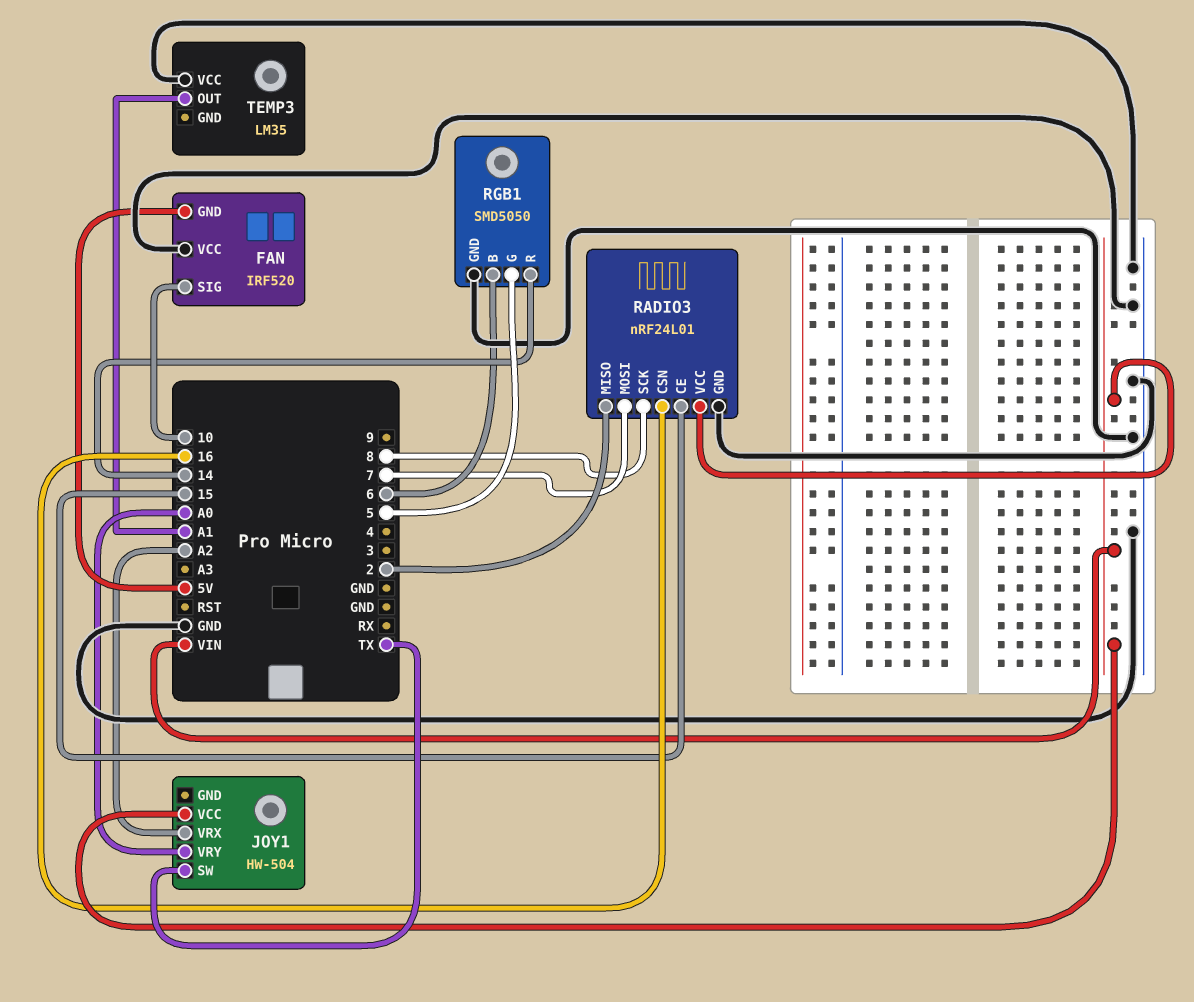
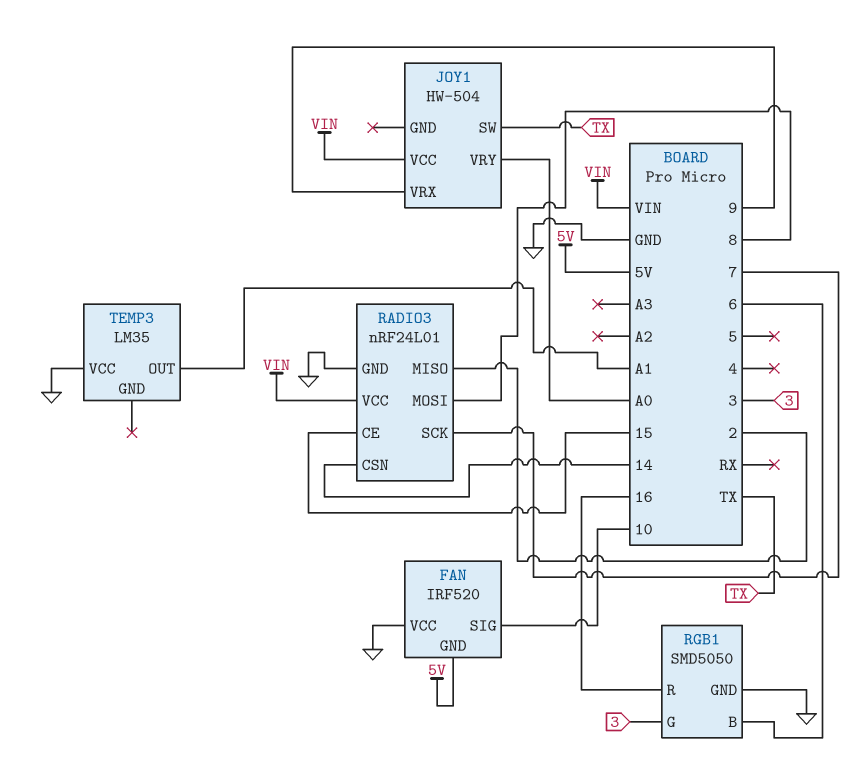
JOY1 pin VRX: A2 -> 9
RADIO3 pin CSN: 16 -> 14
RADIO3 pin MOSI: 7 -> 8
RADIO3 pin SCK: 8 -> 7
RGB1 pin G: 5 -> 3
RGB1 pin R: 14 -> 16

